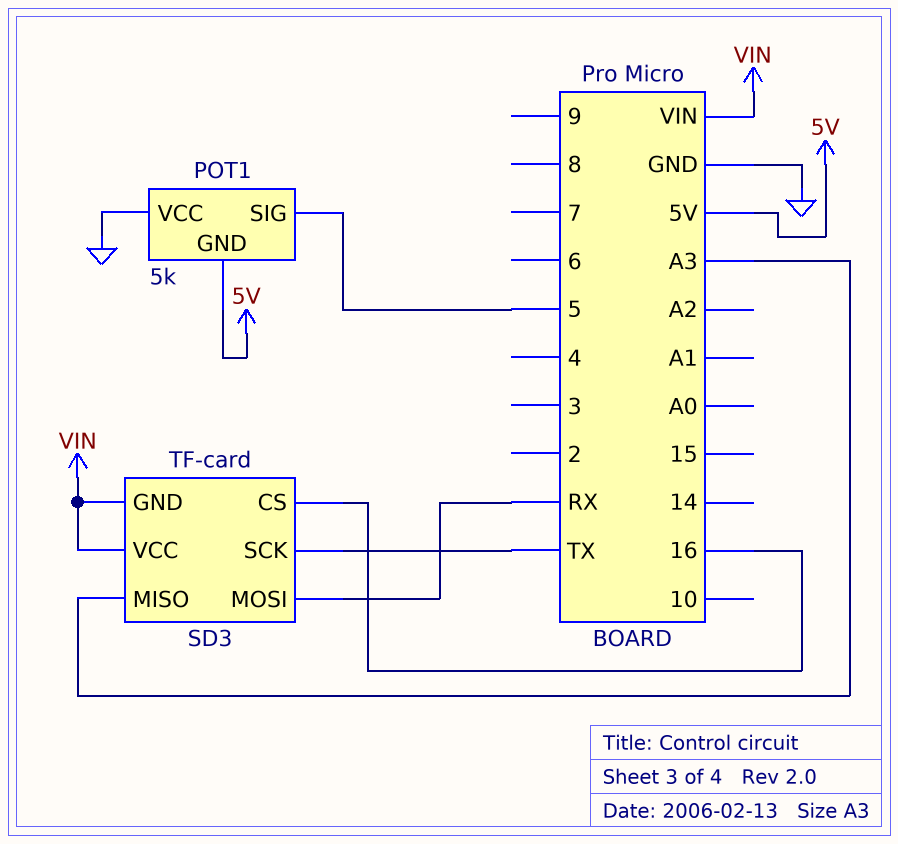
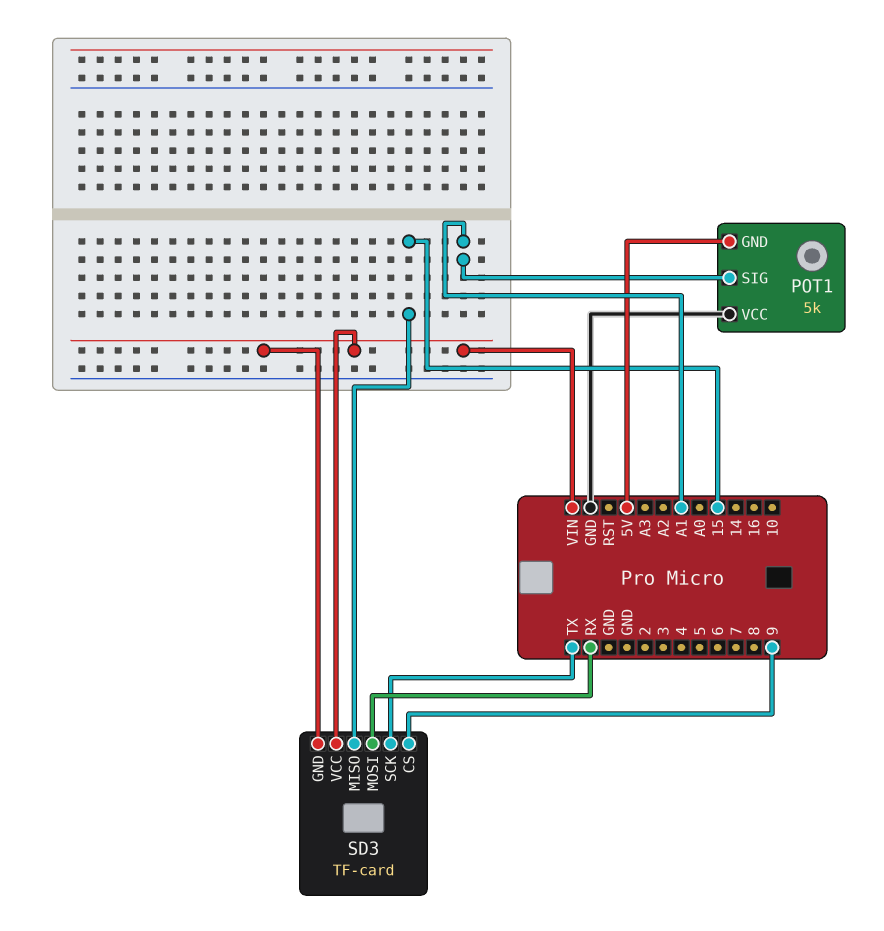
POT1 pin SIG: 5 -> A1
SD3 pin CS: 16 -> 9
SD3 pin MISO: A3 -> 15

